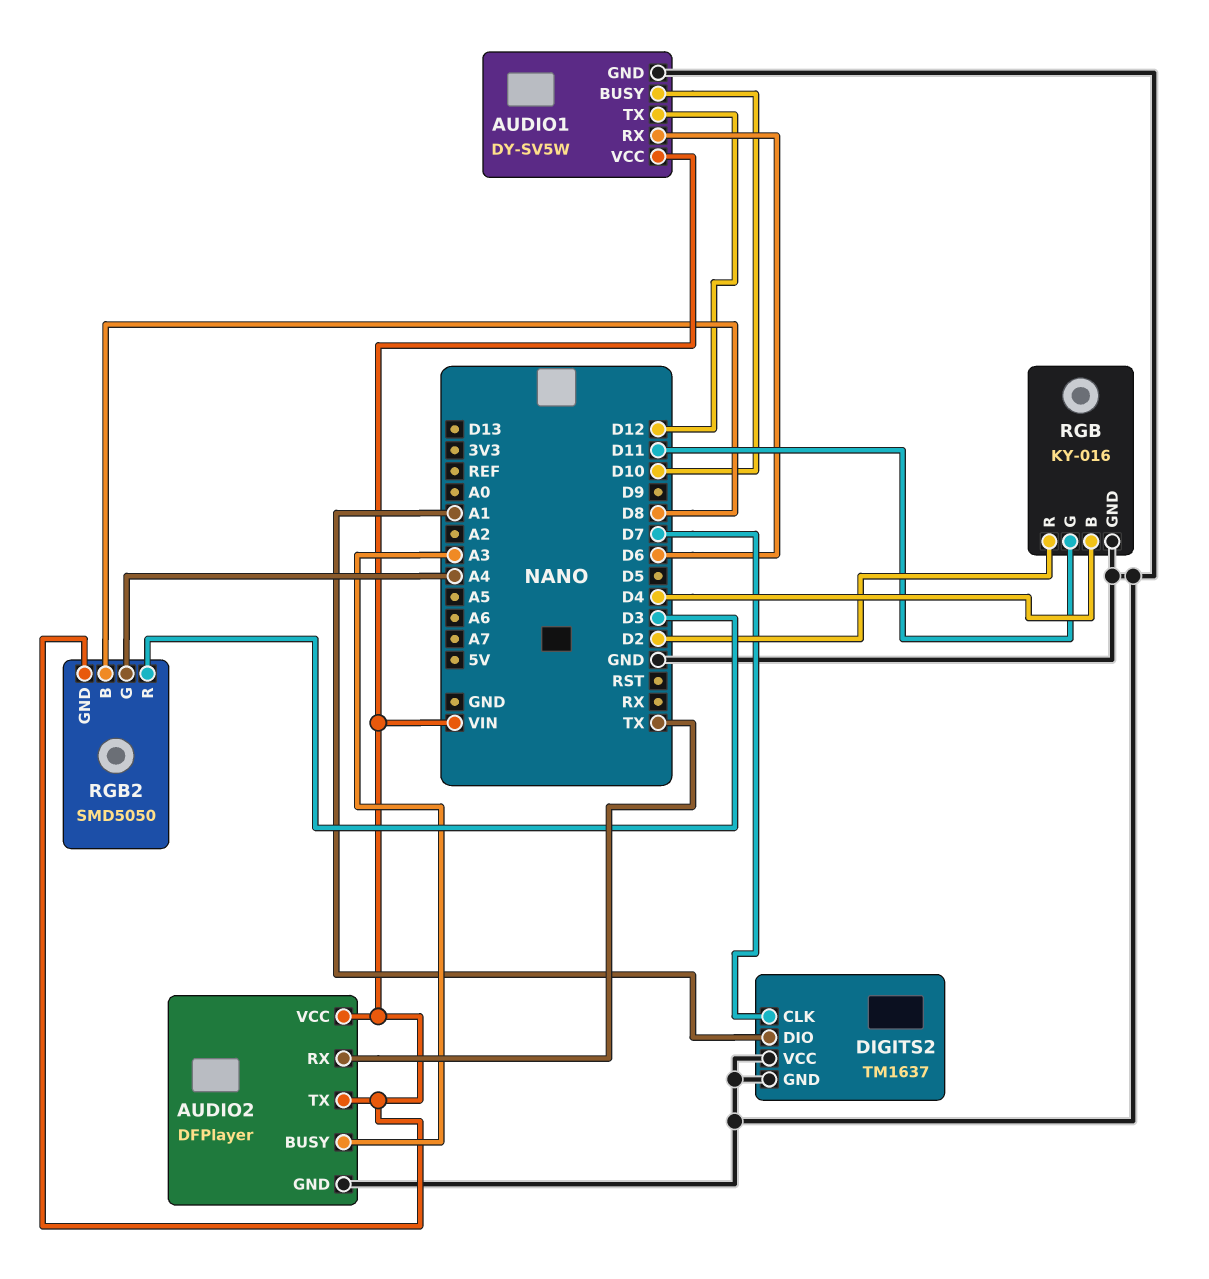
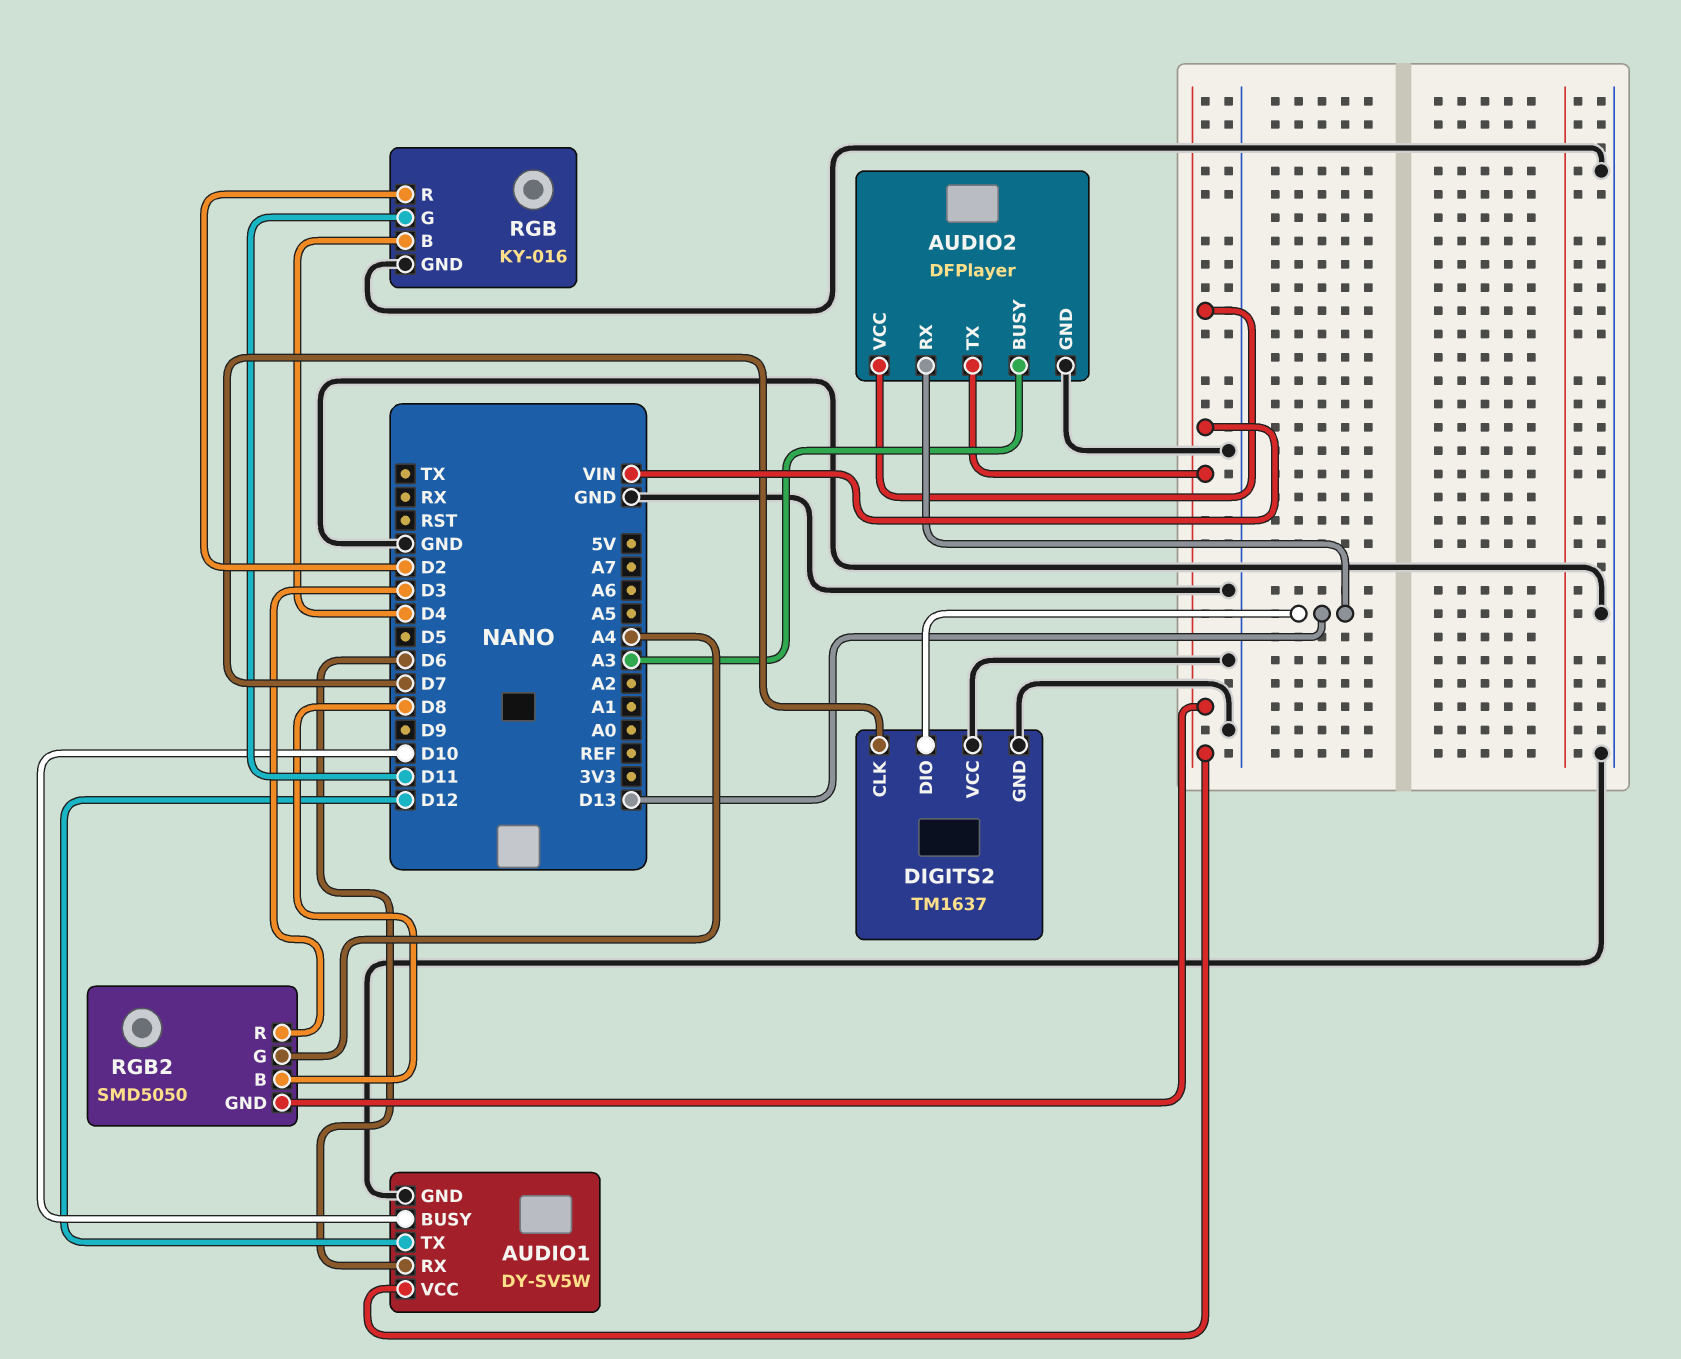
AUDIO2 pin RX: TX -> D13
DIGITS2 pin DIO: A1 -> D13

